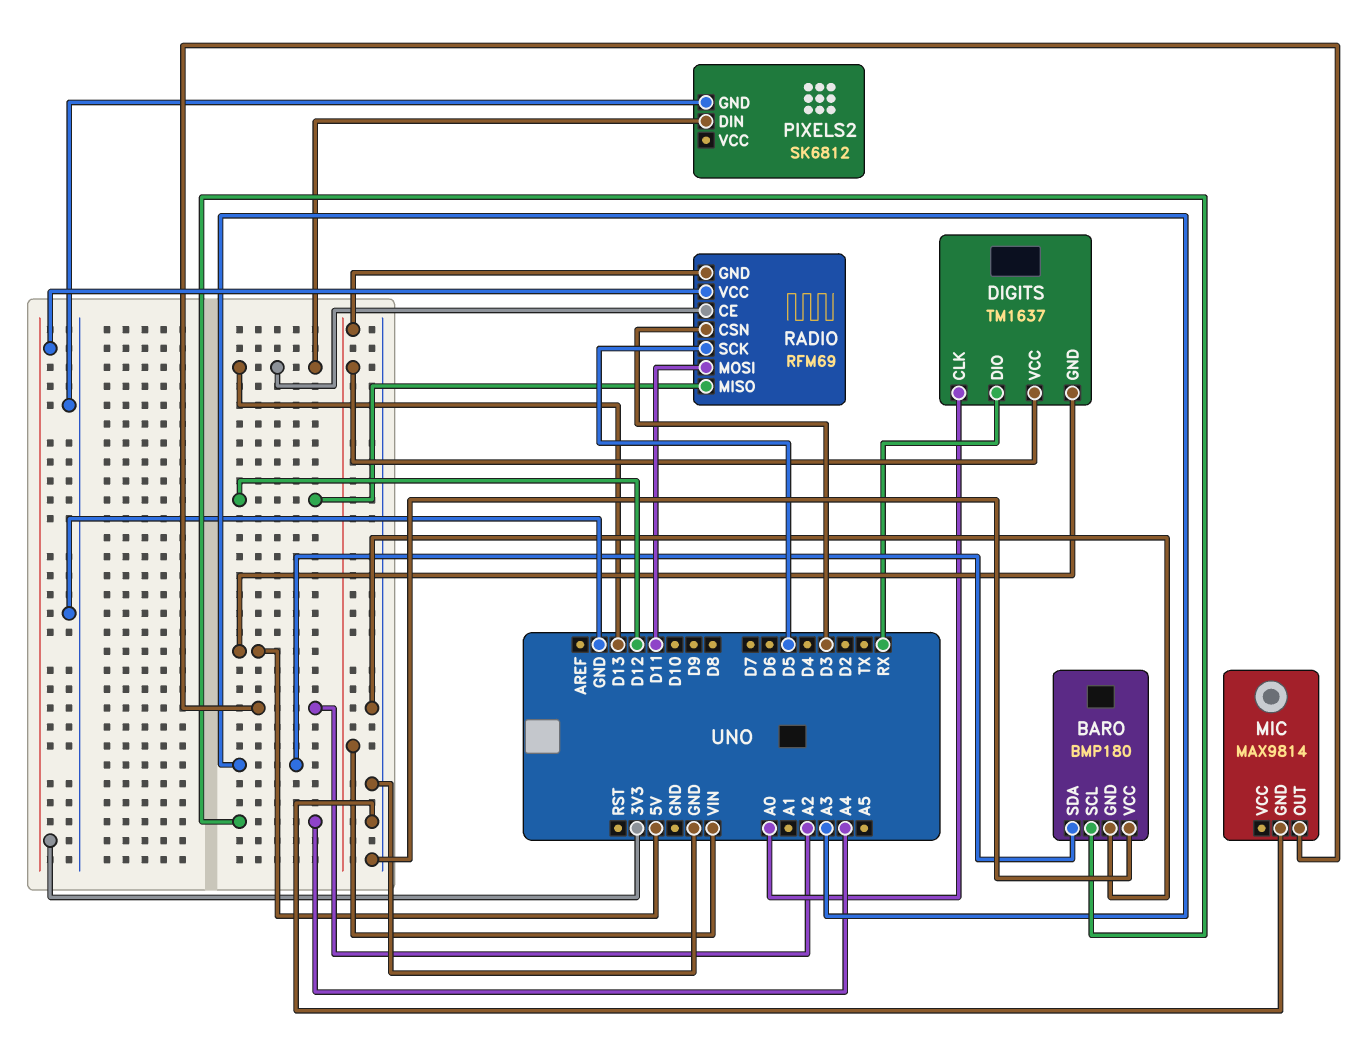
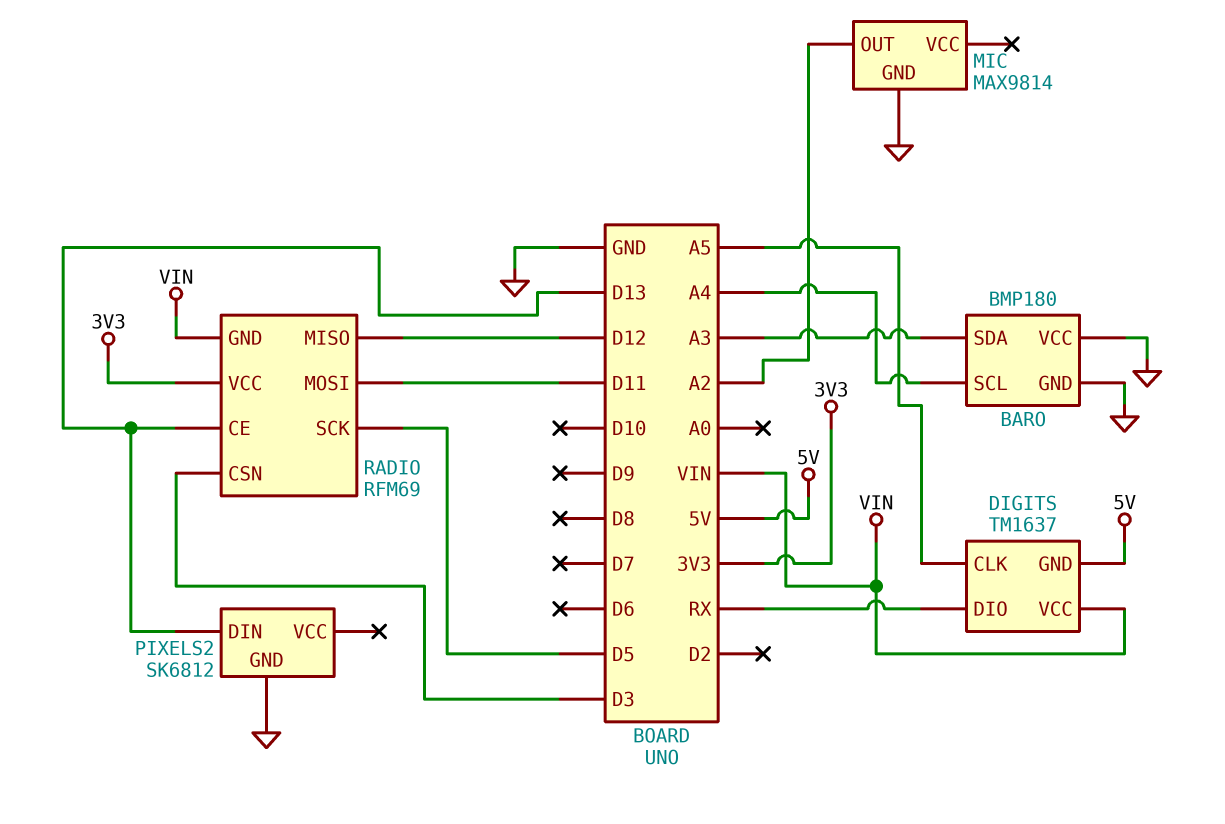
DIGITS pin CLK: A0 -> A5

